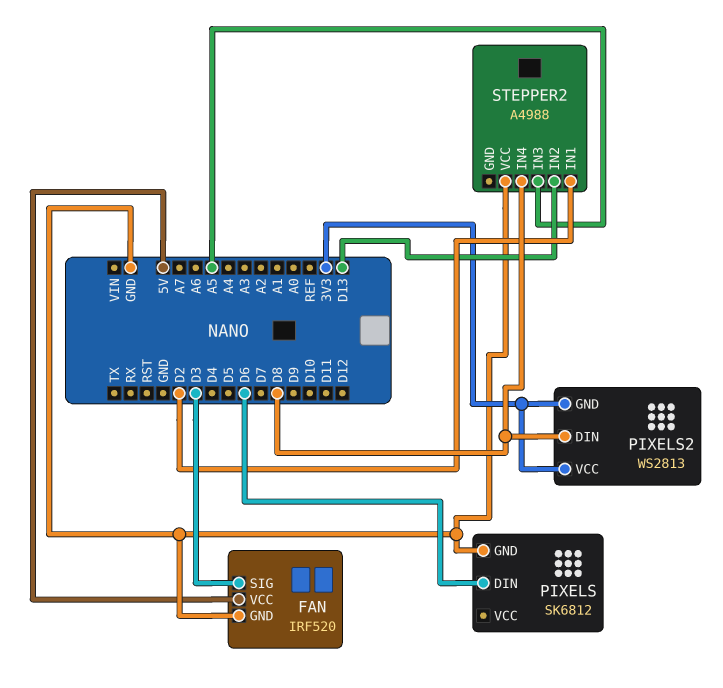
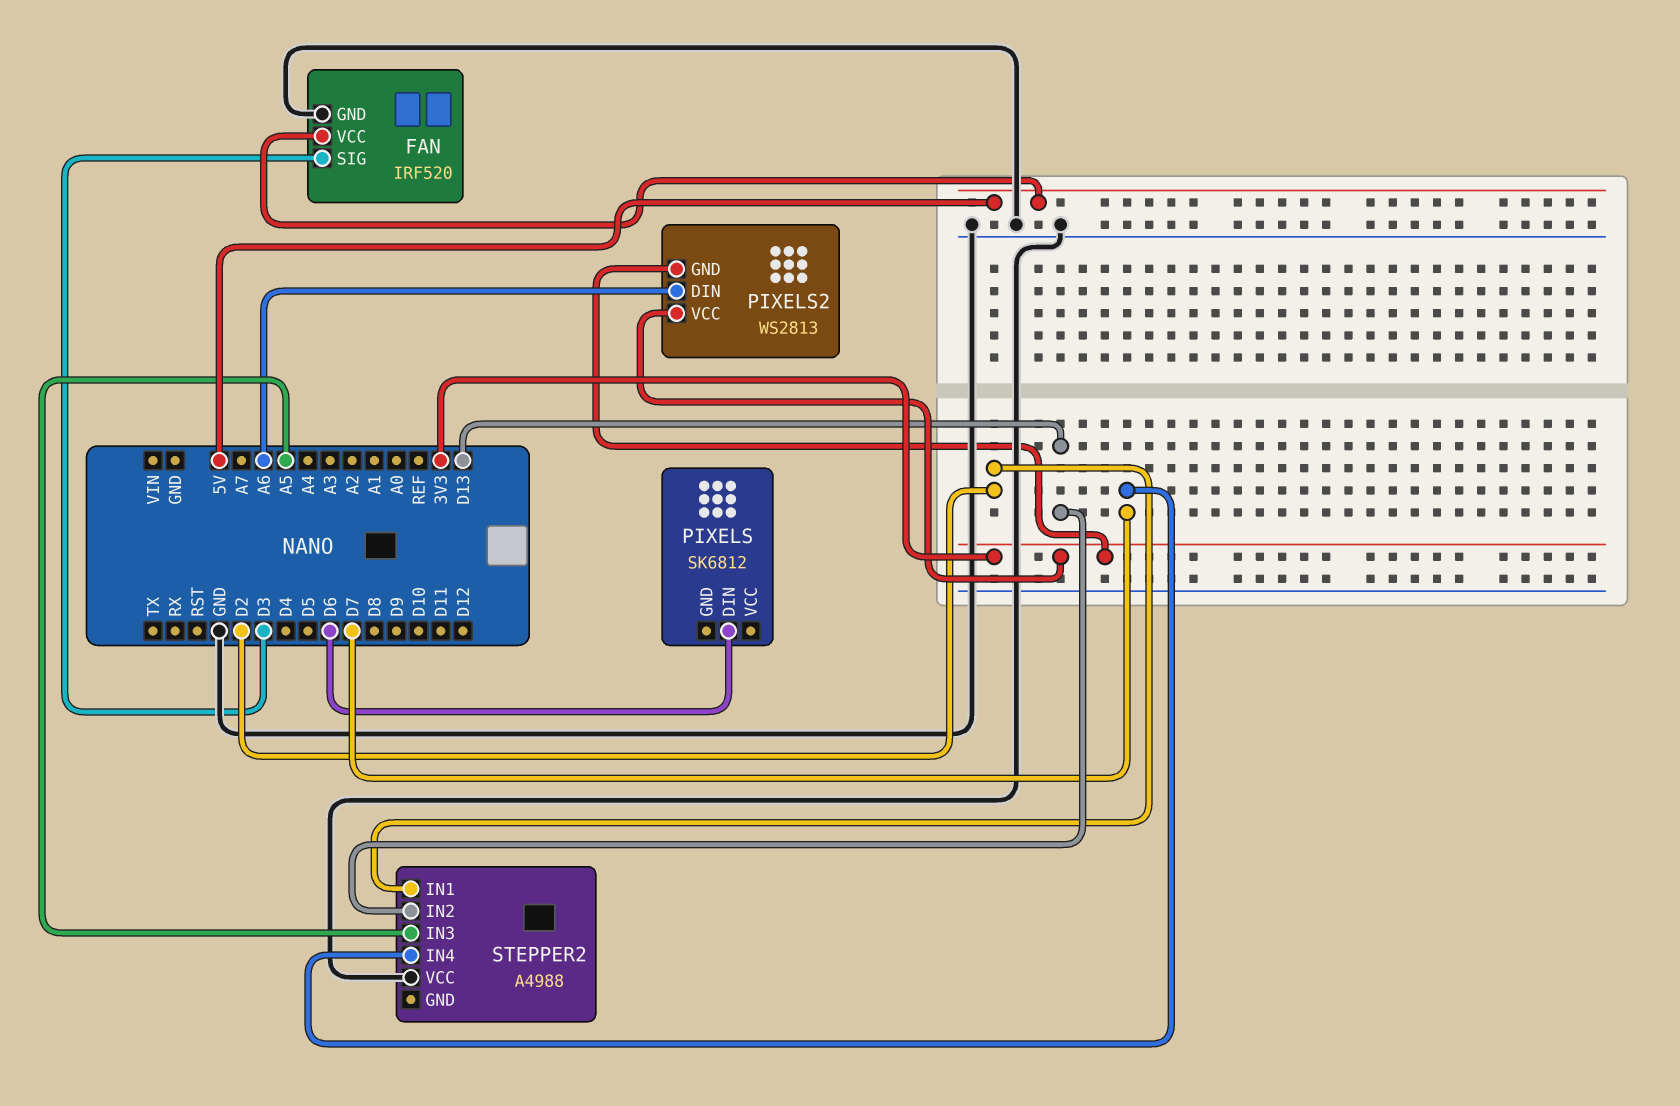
PIXELS pin GND: GND -> none
PIXELS2 pin DIN: D8 -> A6
STEPPER2 pin IN4: D8 -> D7

